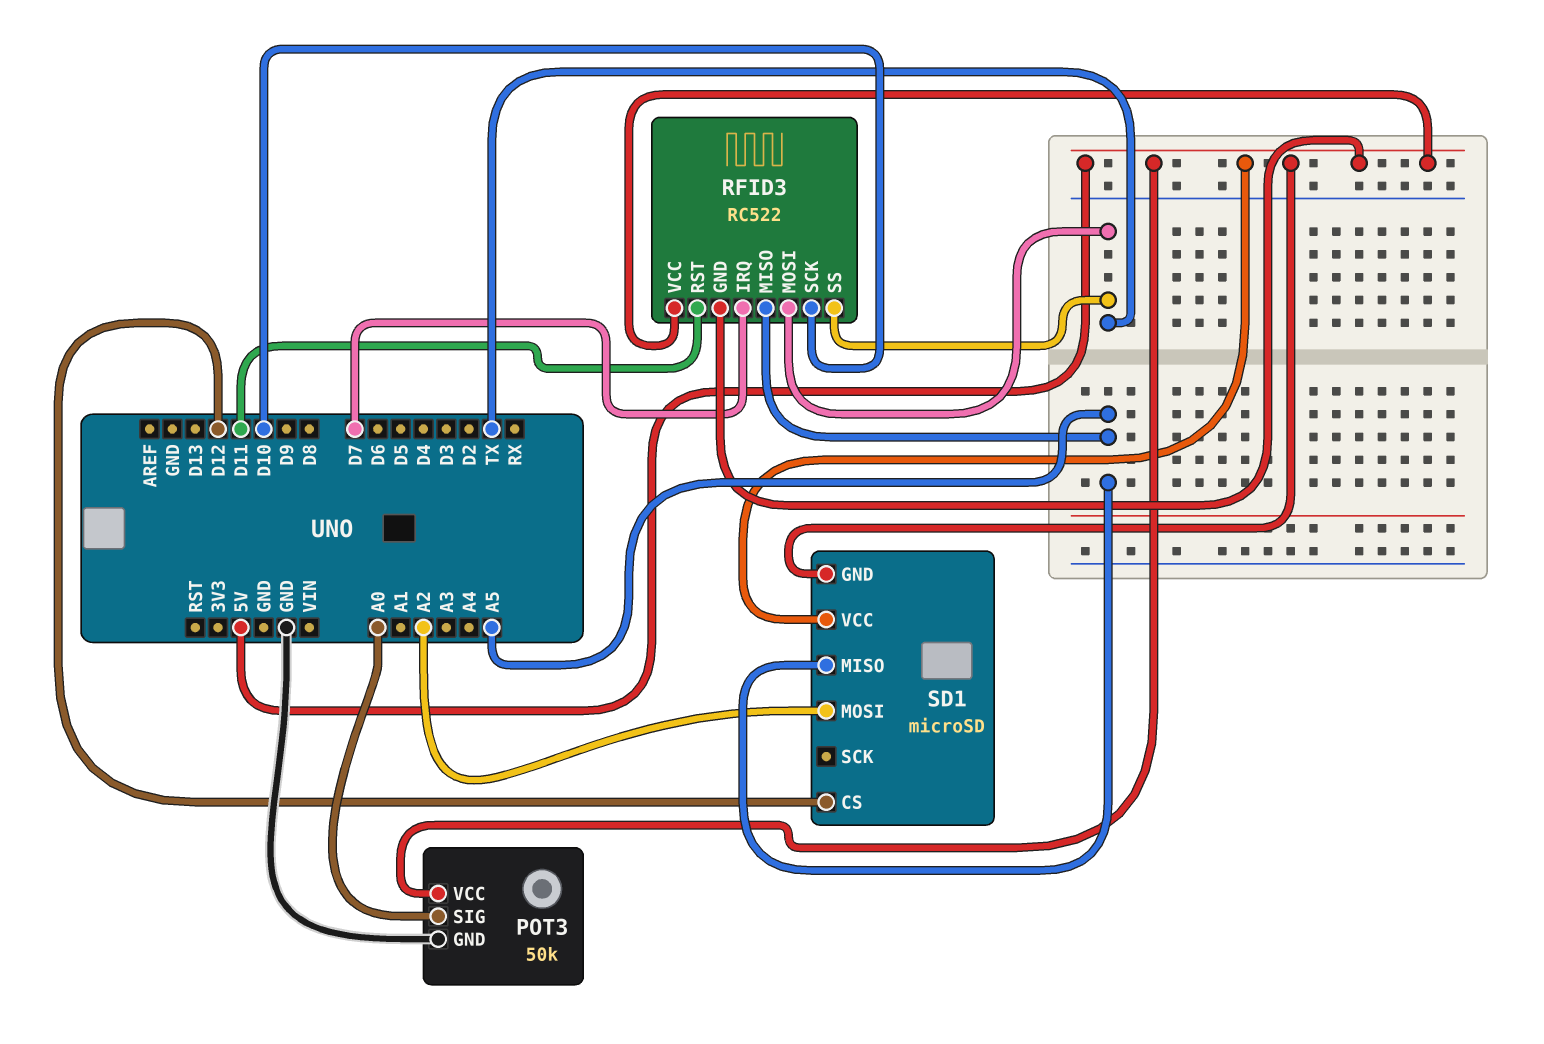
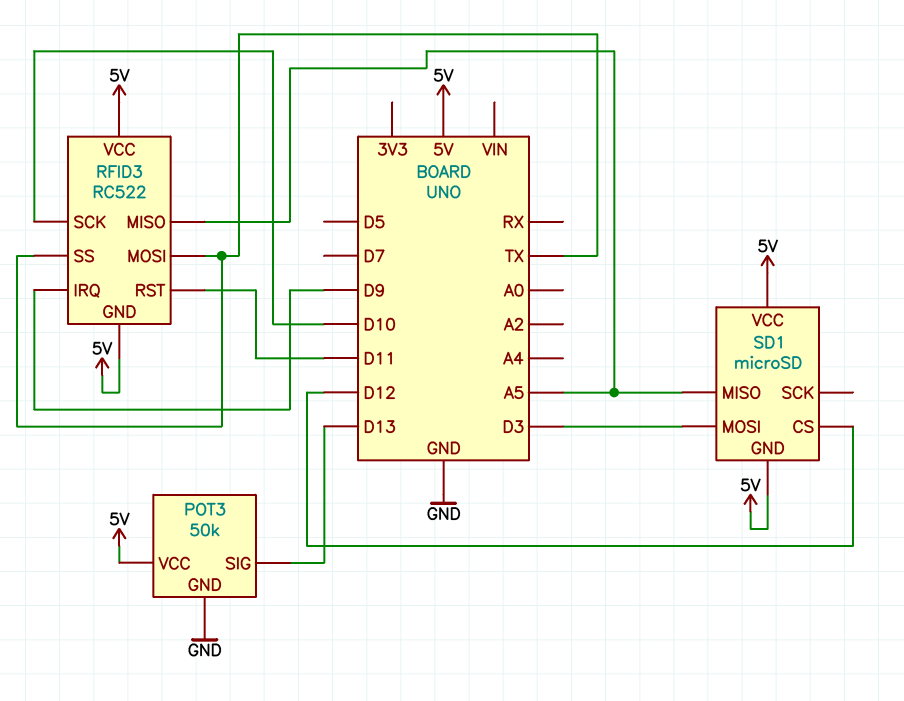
POT3 pin SIG: A0 -> D13
RFID3 pin IRQ: D7 -> D9
SD1 pin MOSI: A2 -> D3

